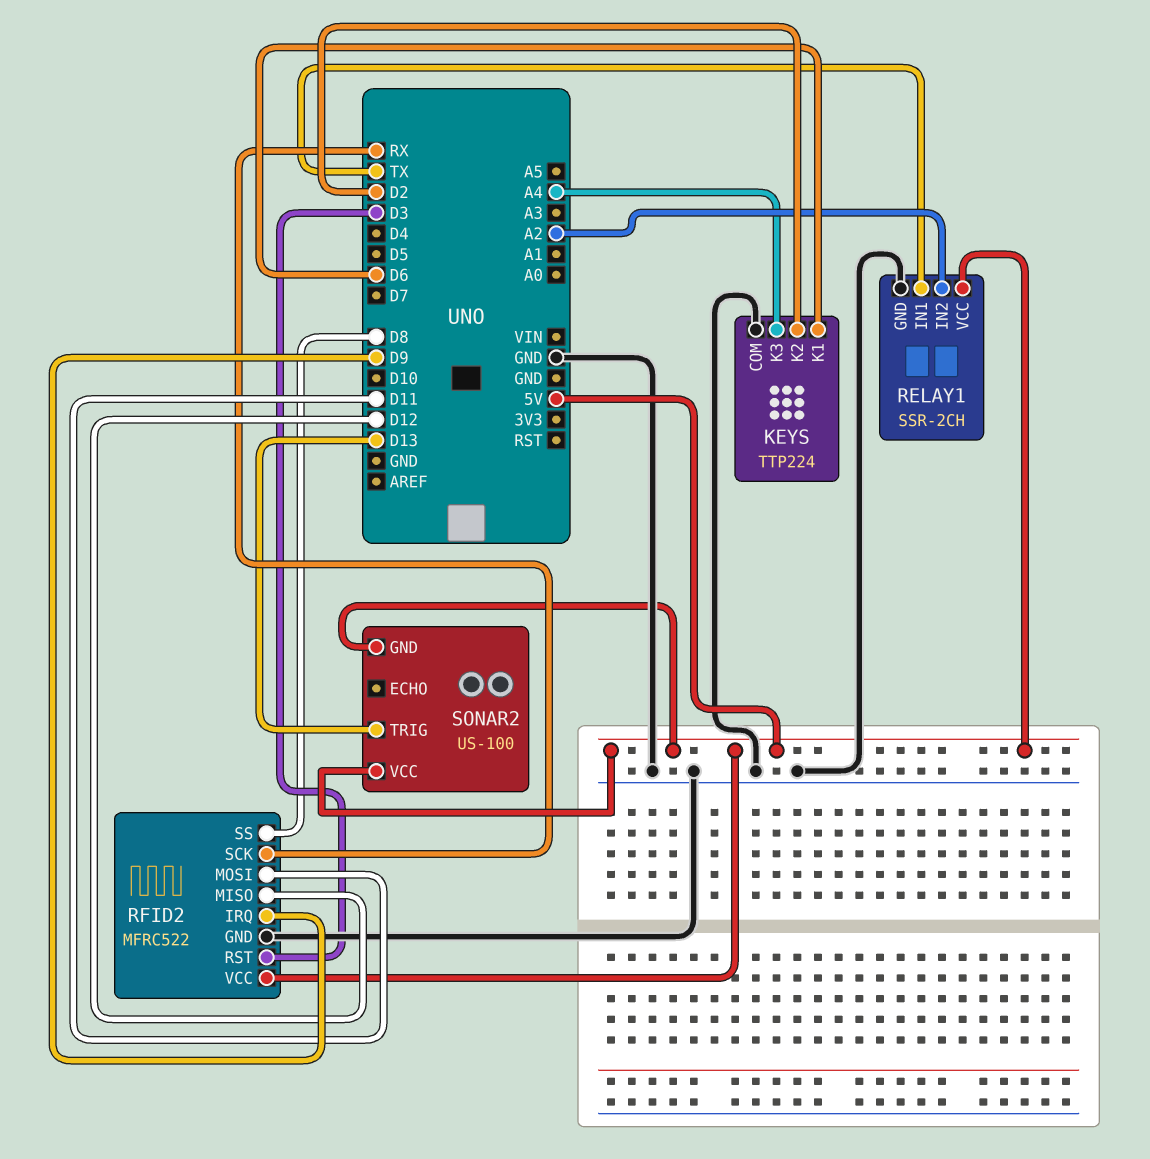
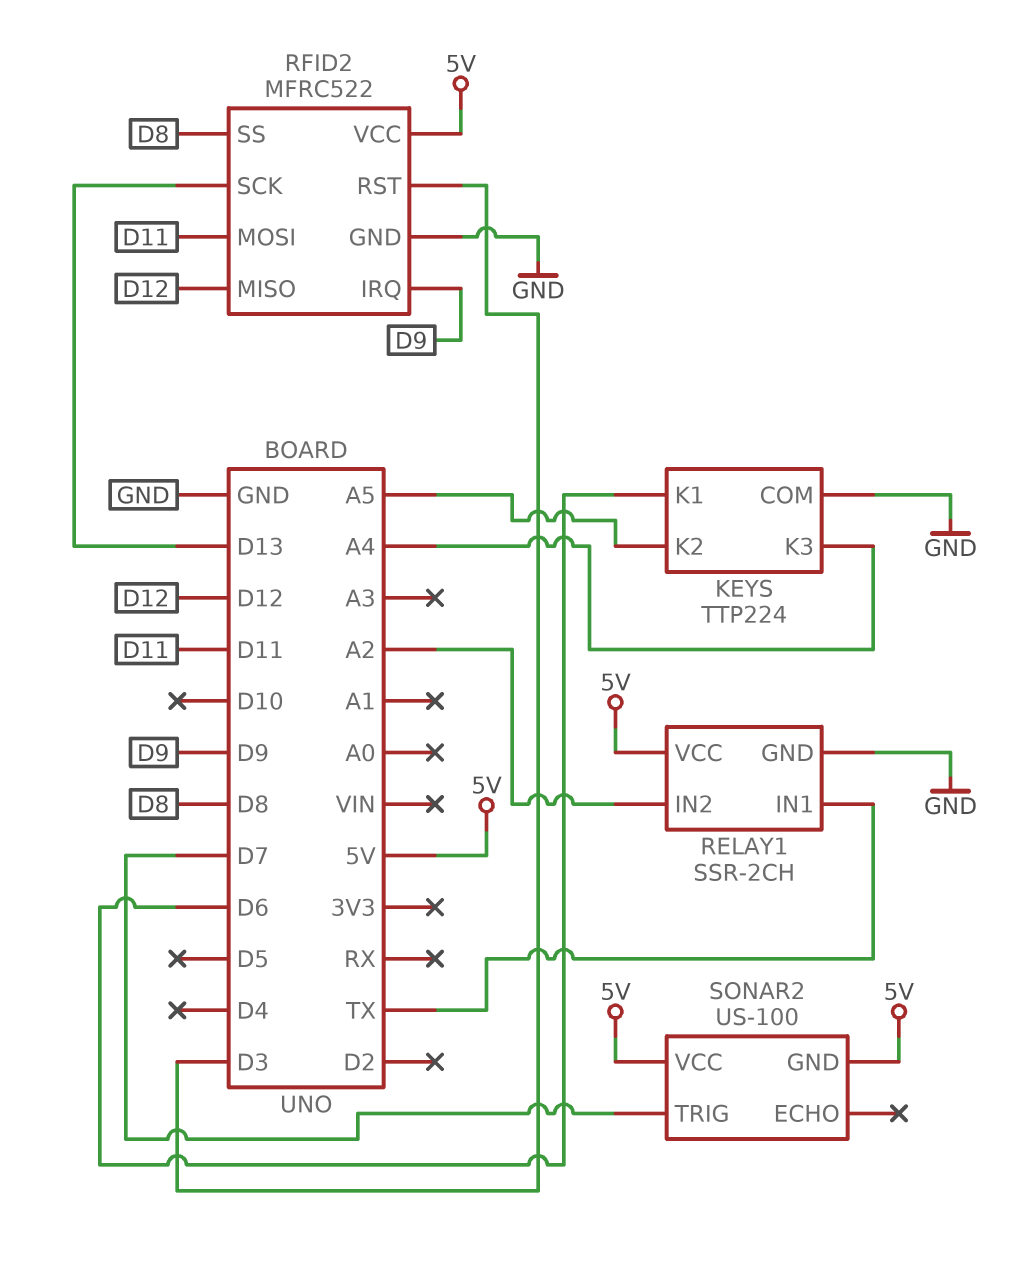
KEYS pin K2: D2 -> A5
RFID2 pin SCK: RX -> D13
SONAR2 pin TRIG: D13 -> D7

